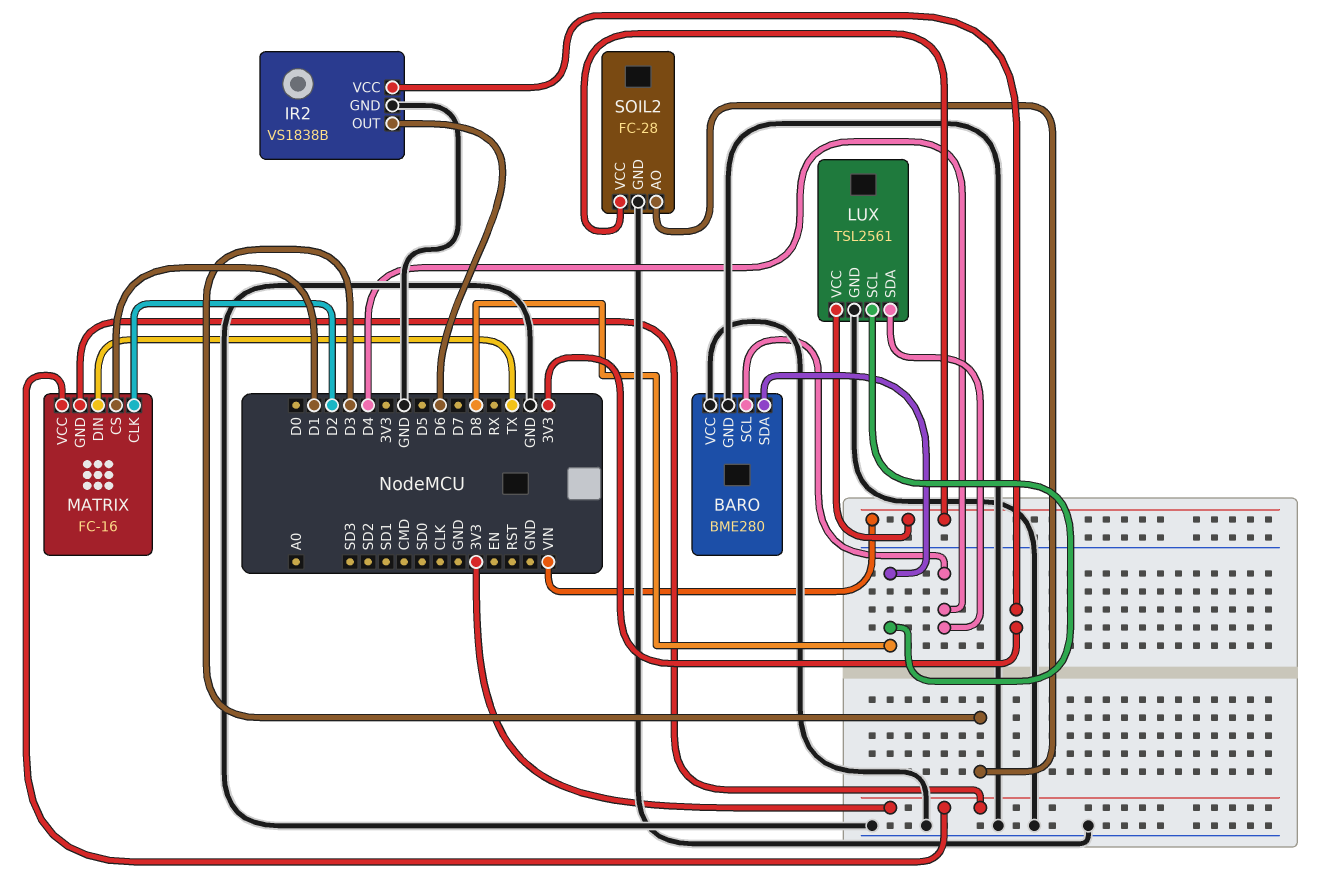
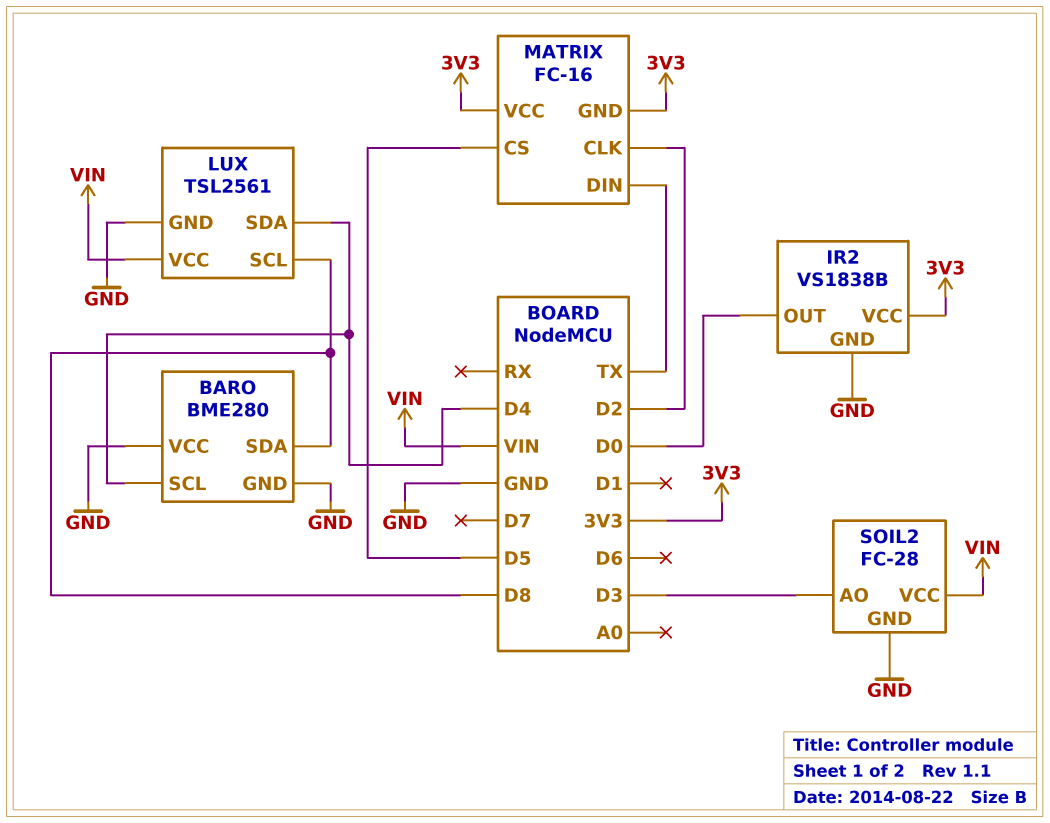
IR2 pin OUT: D6 -> D0
MATRIX pin CS: D1 -> D5

